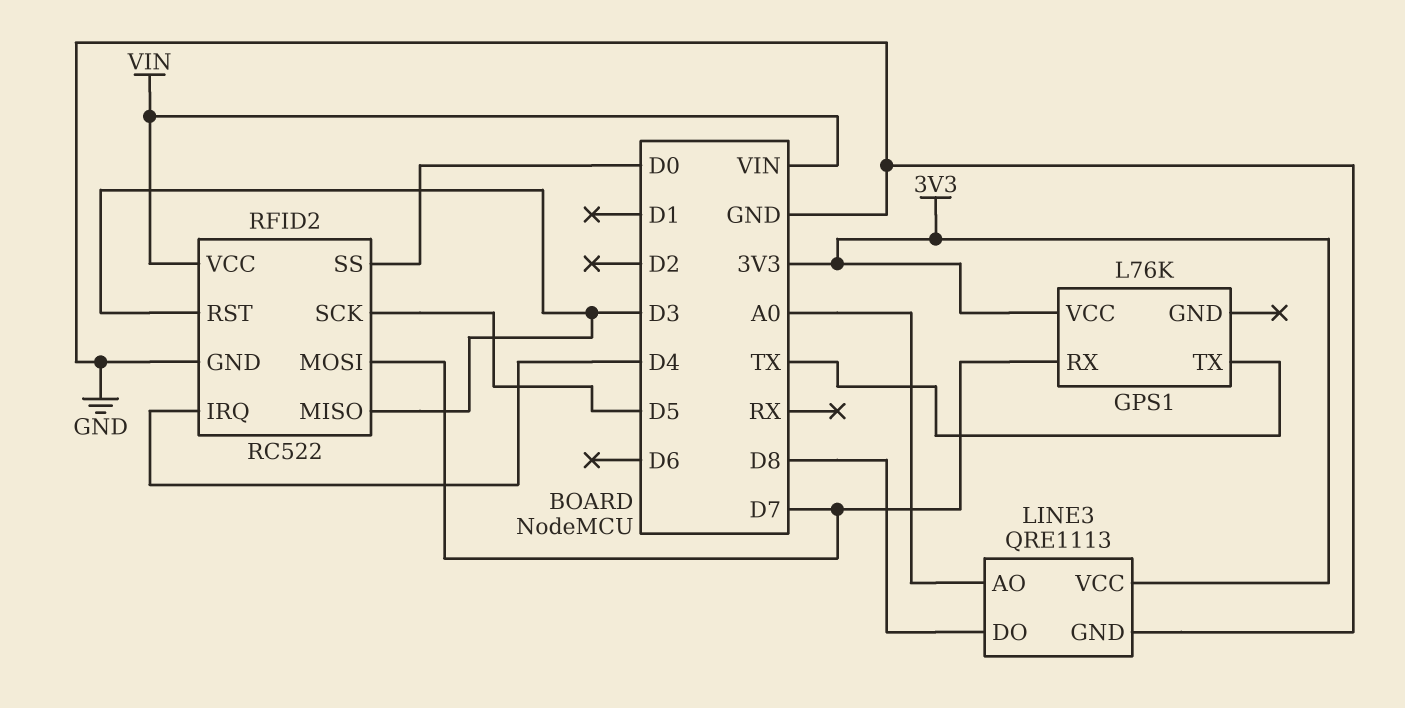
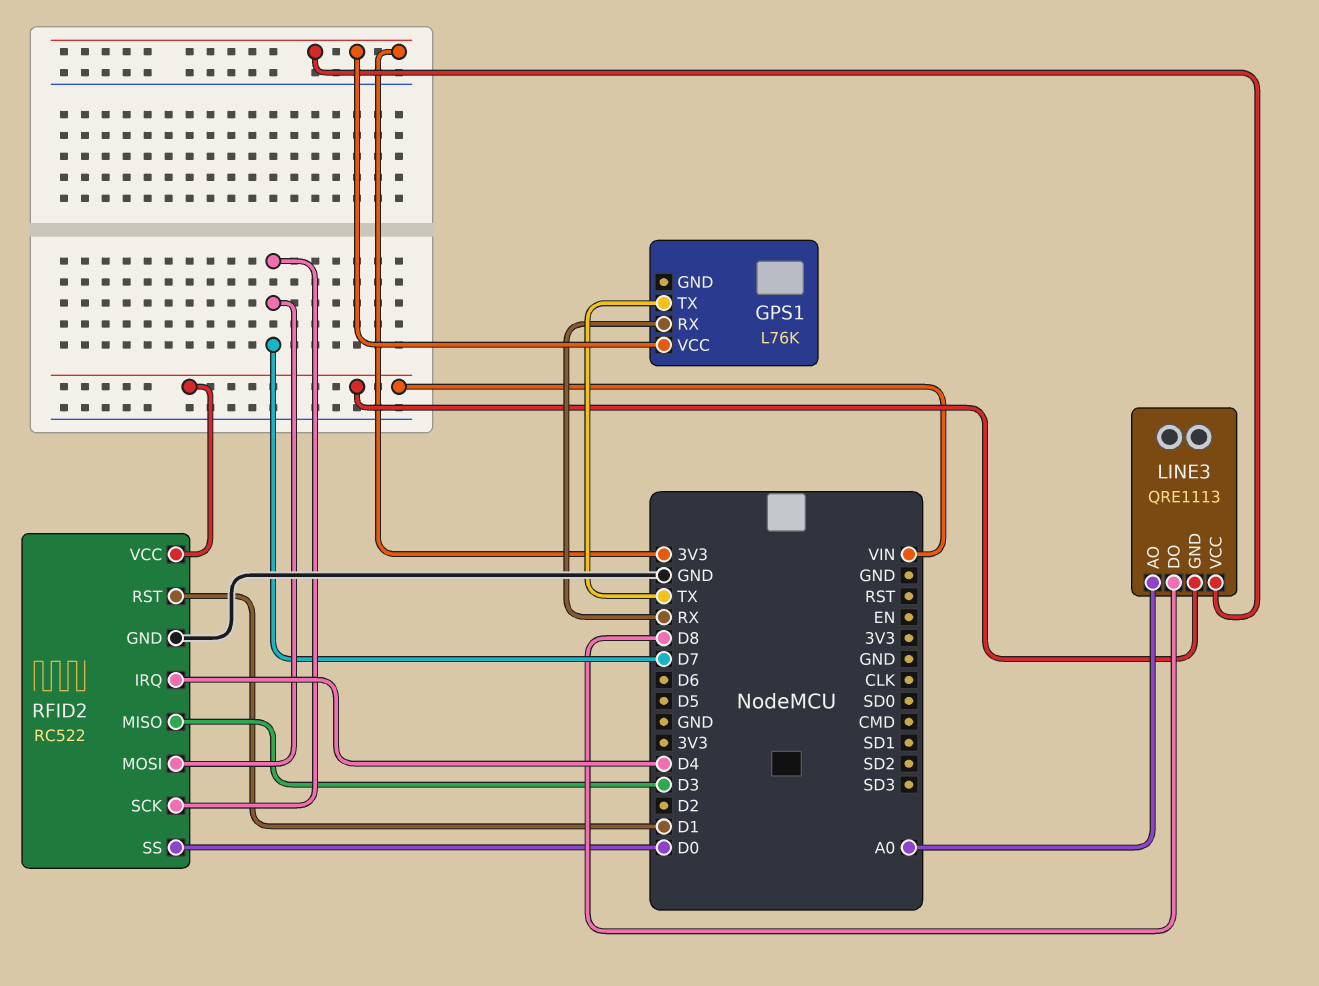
GPS1 pin RX: D7 -> RX
LINE3 pin GND: GND -> VIN
RFID2 pin RST: D3 -> D1
RFID2 pin SCK: D5 -> D7

